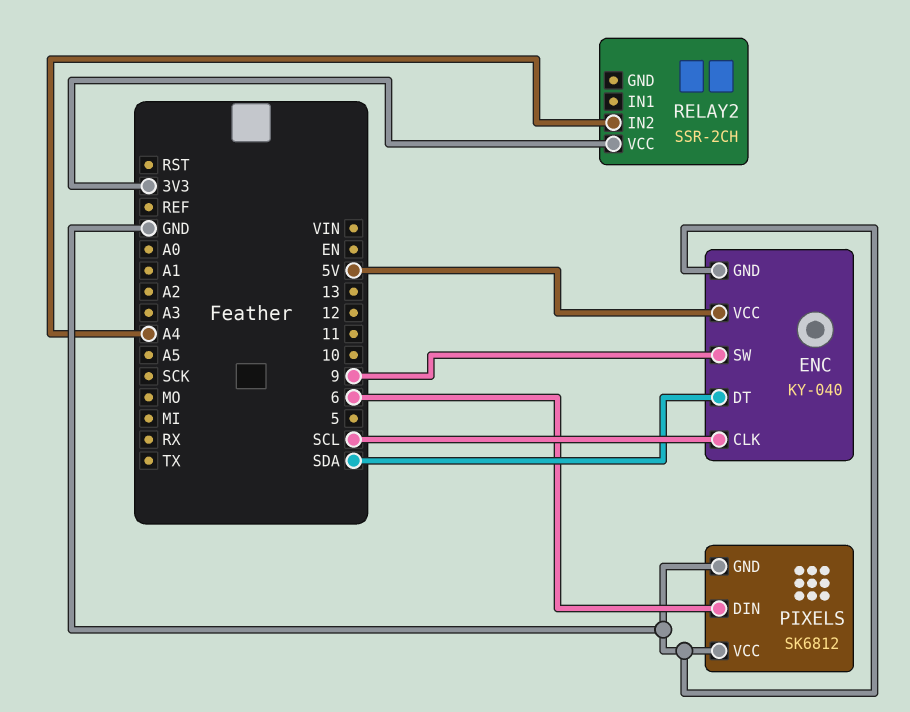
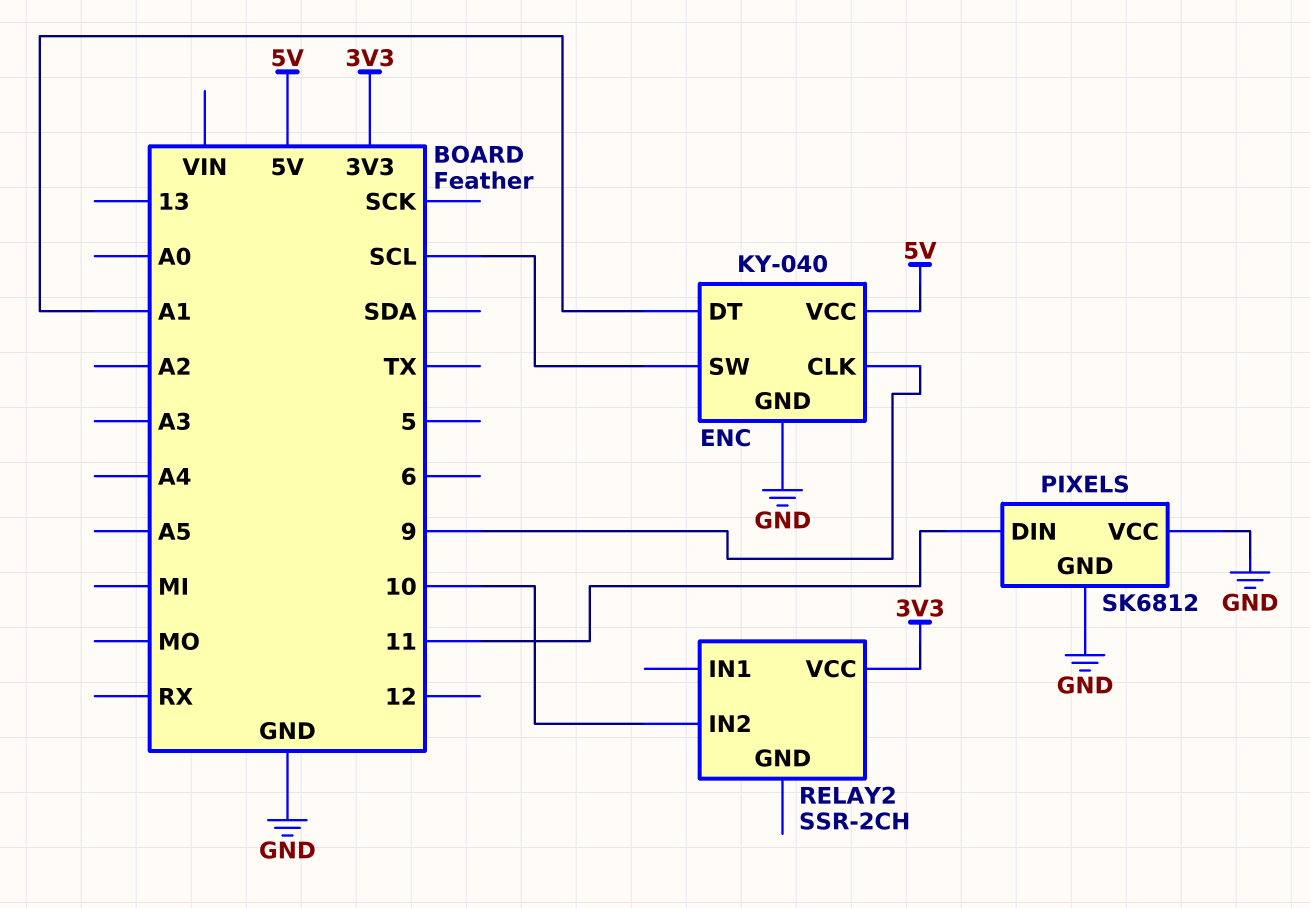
ENC pin CLK: SCL -> 9
ENC pin DT: SDA -> A1
ENC pin SW: 9 -> SCL
PIXELS pin DIN: 6 -> 11
RELAY2 pin IN2: A4 -> 10

